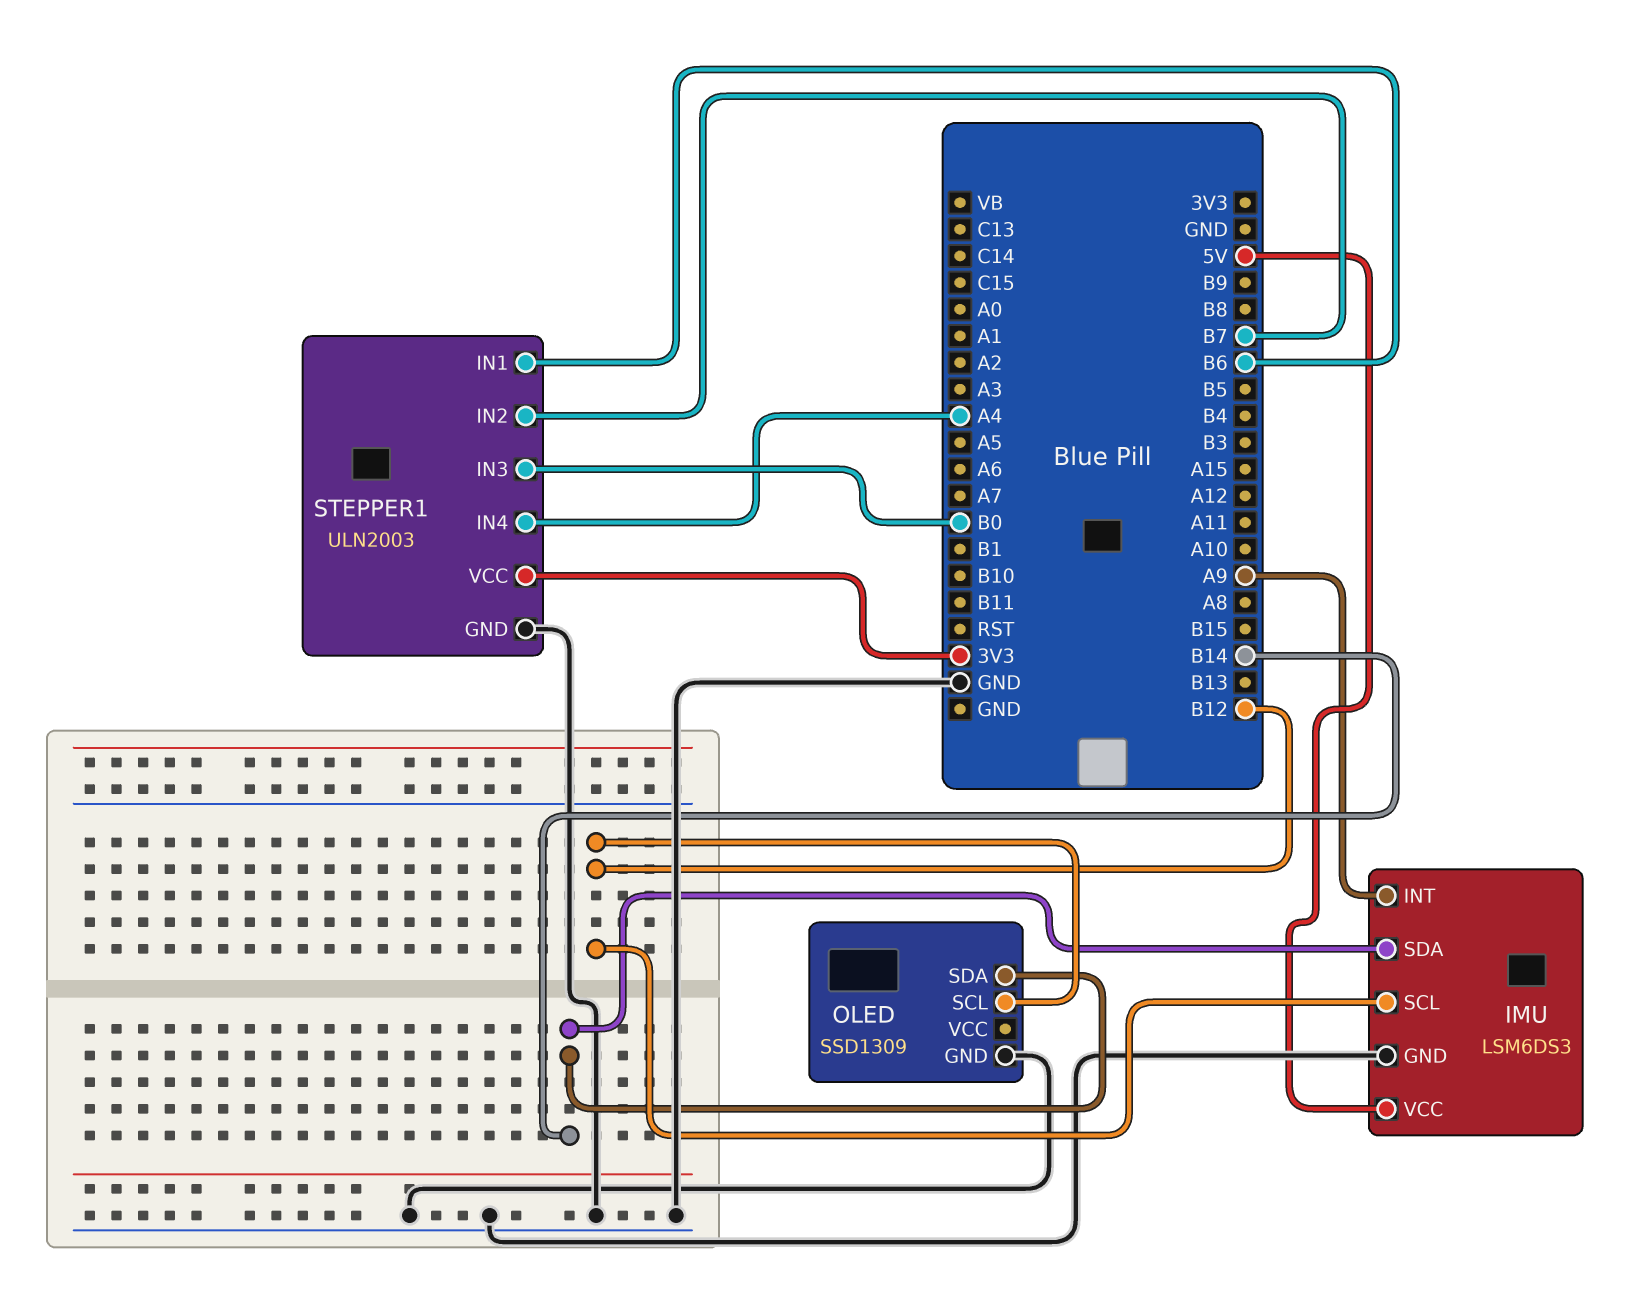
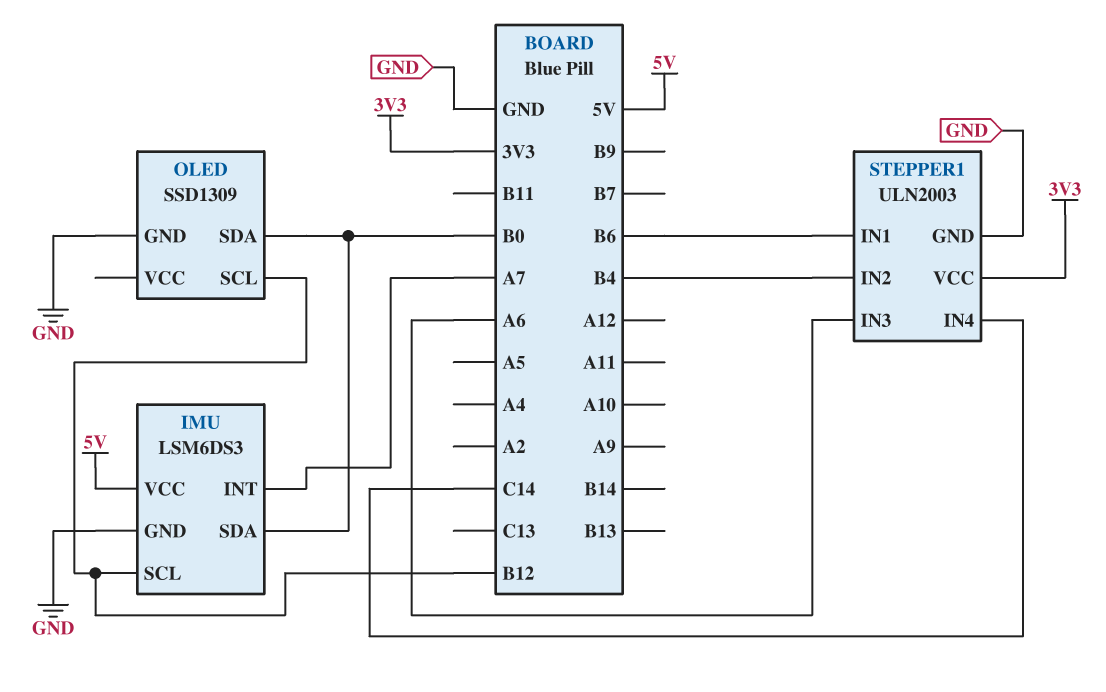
IMU pin INT: A9 -> A7
IMU pin SDA: B14 -> B0
OLED pin SDA: B14 -> B0
STEPPER1 pin IN2: B7 -> B4
STEPPER1 pin IN3: B0 -> A6
STEPPER1 pin IN4: A4 -> C14

